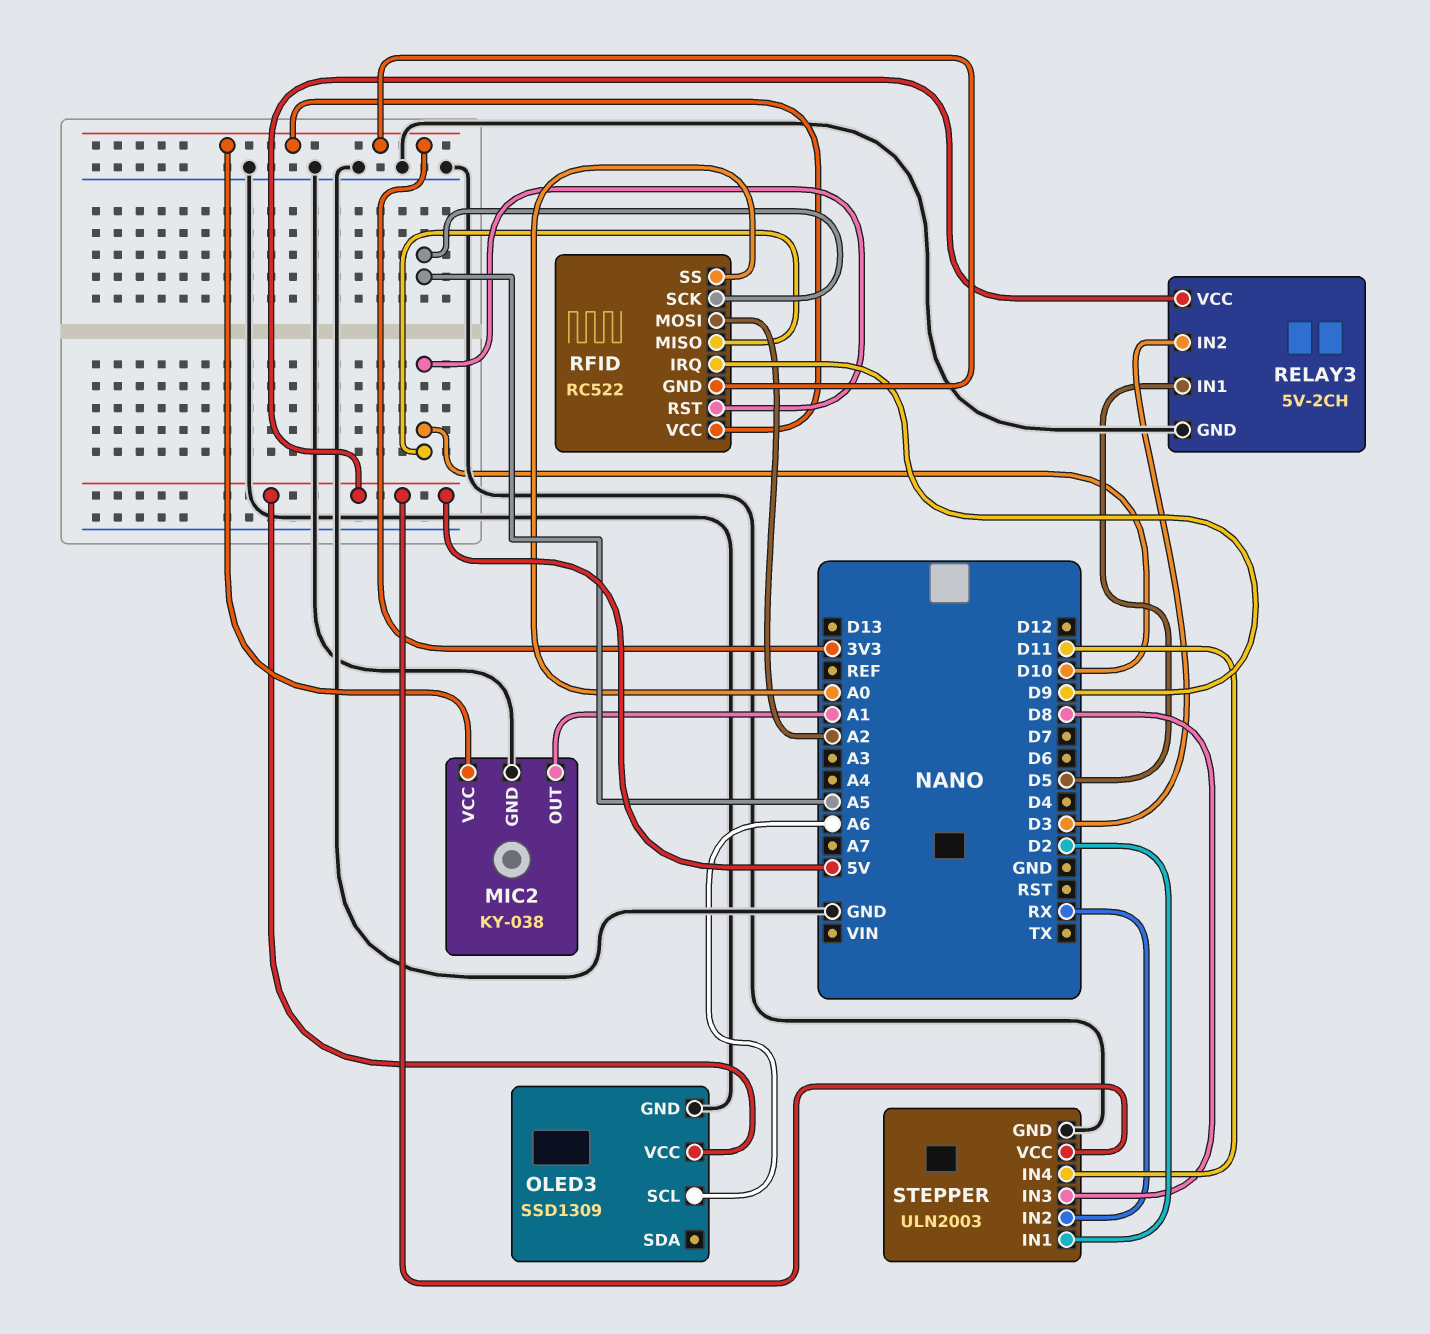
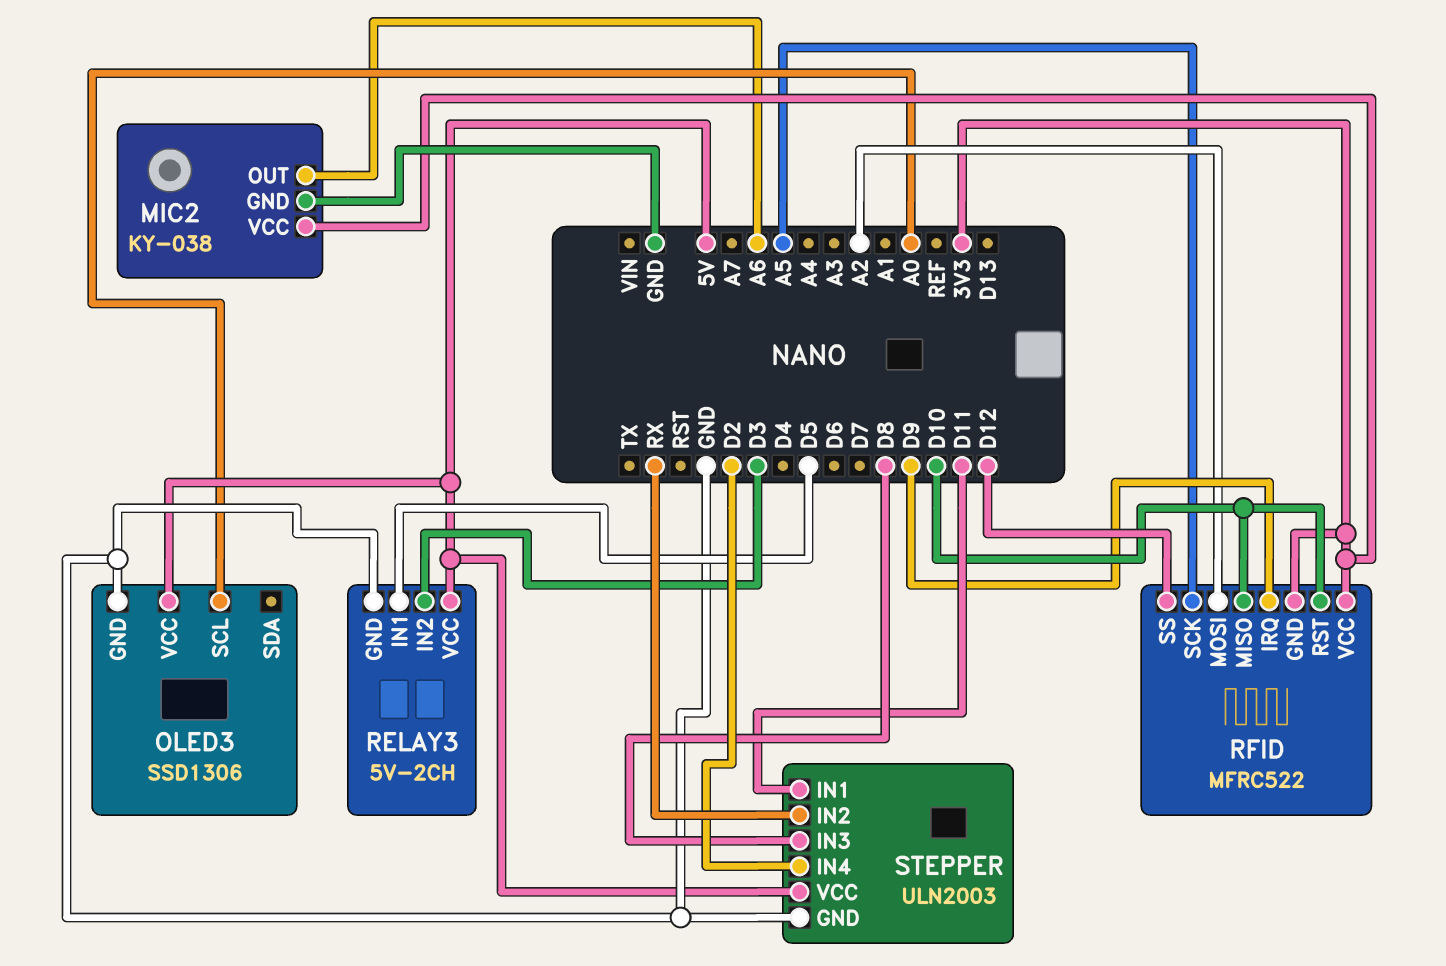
MIC2 pin OUT: A1 -> A6
OLED3: SSD1309 -> SSD1306
OLED3 pin SCL: A6 -> A0
RFID: RC522 -> MFRC522
RFID pin SS: A0 -> D12
STEPPER pin IN1: D2 -> D11
STEPPER pin IN4: D11 -> D2

